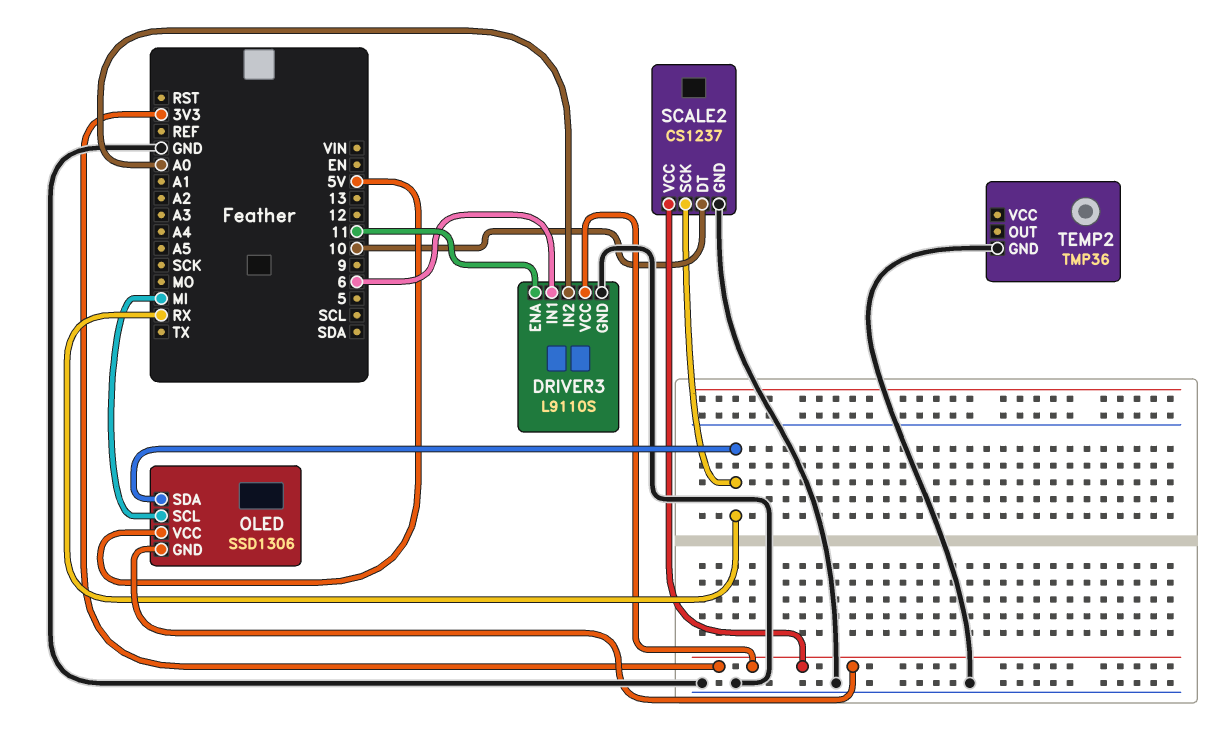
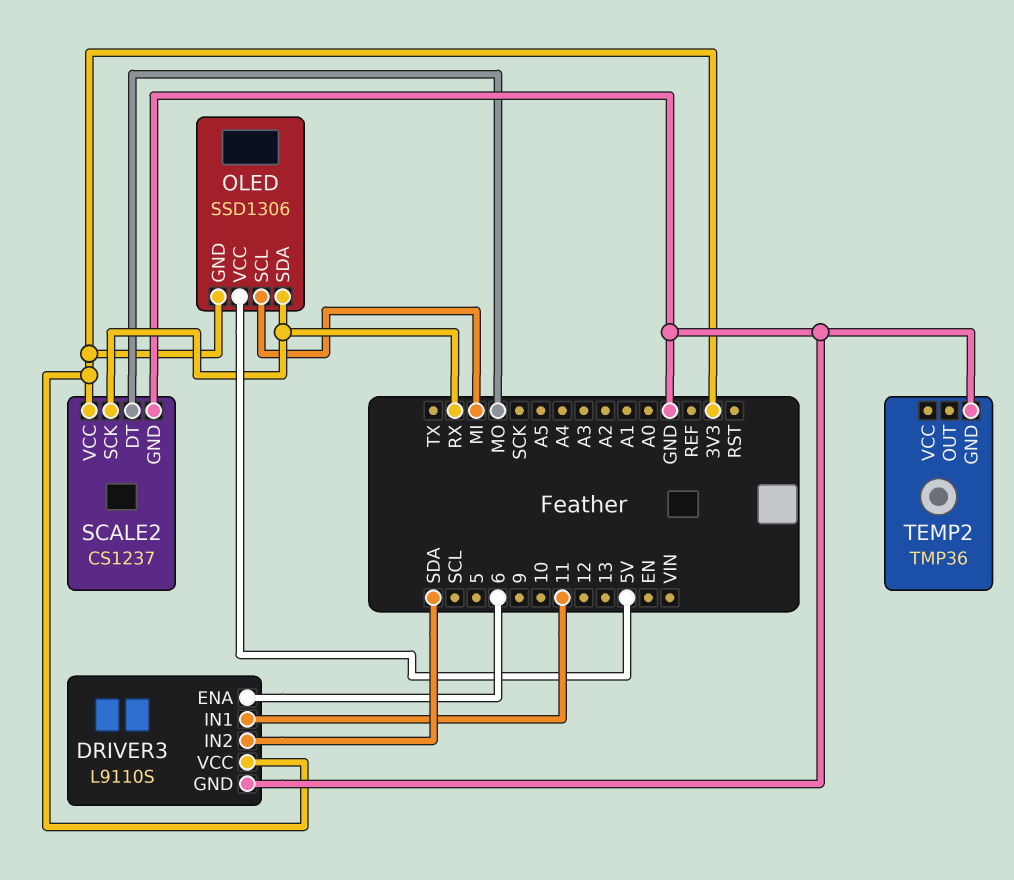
DRIVER3 pin ENA: 11 -> 6
DRIVER3 pin IN1: 6 -> 11
DRIVER3 pin IN2: A0 -> SDA
SCALE2 pin DT: 10 -> MO

